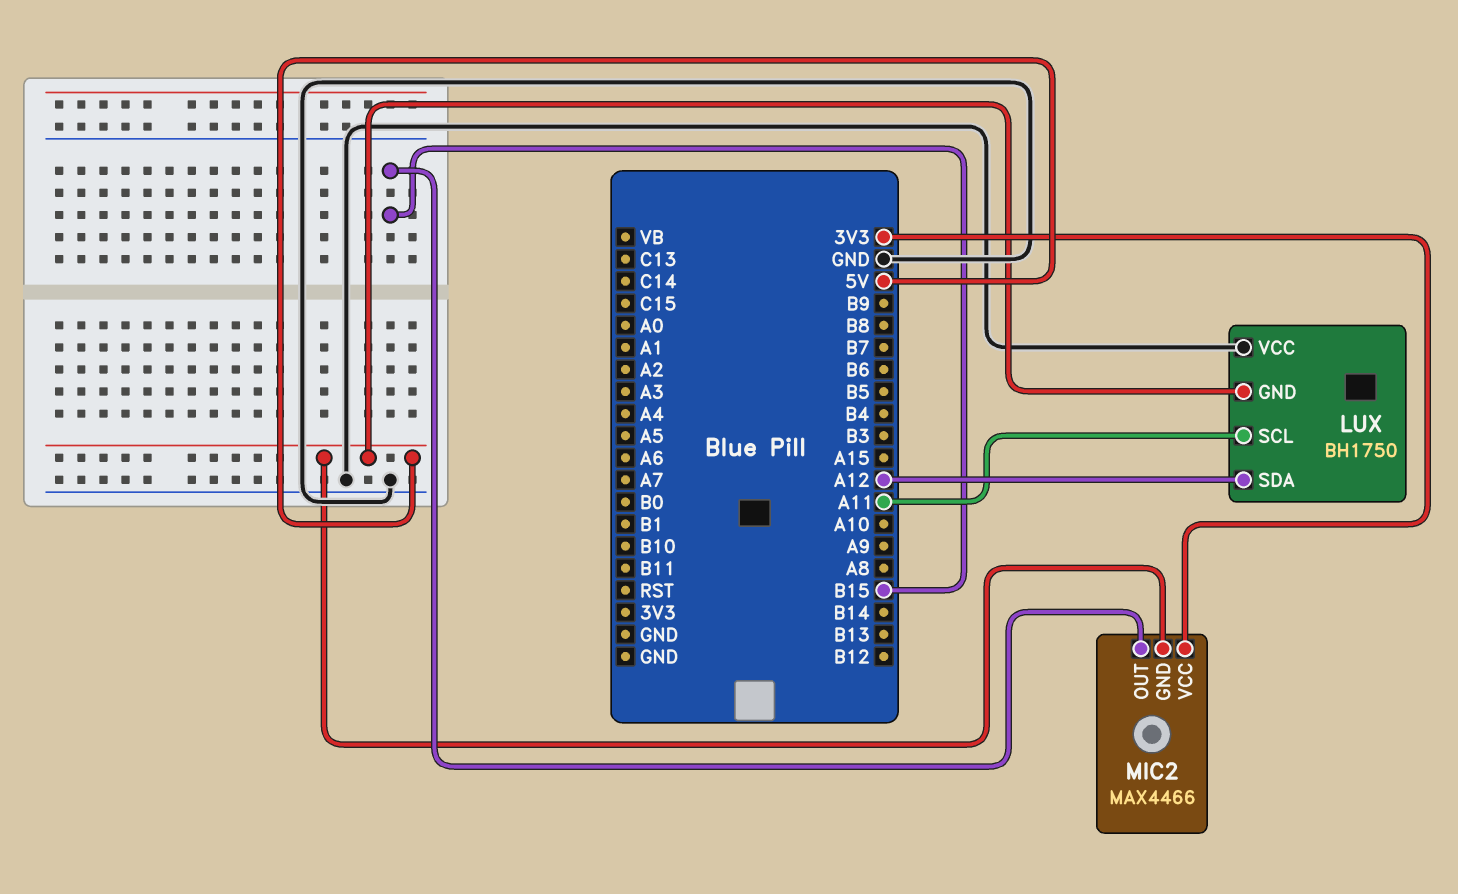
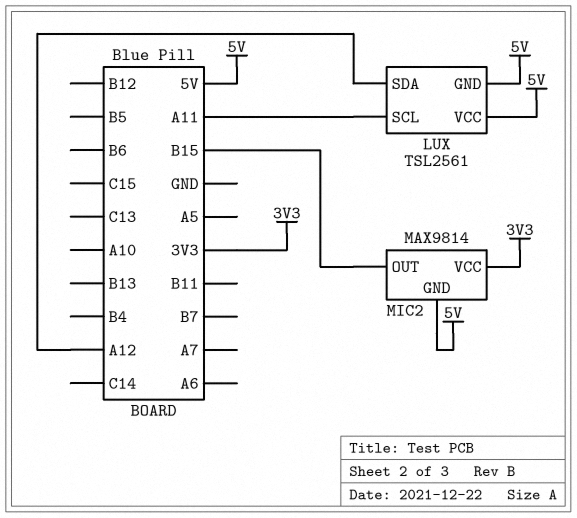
LUX: BH1750 -> TSL2561
LUX pin VCC: GND -> 5V
MIC2: MAX4466 -> MAX9814

